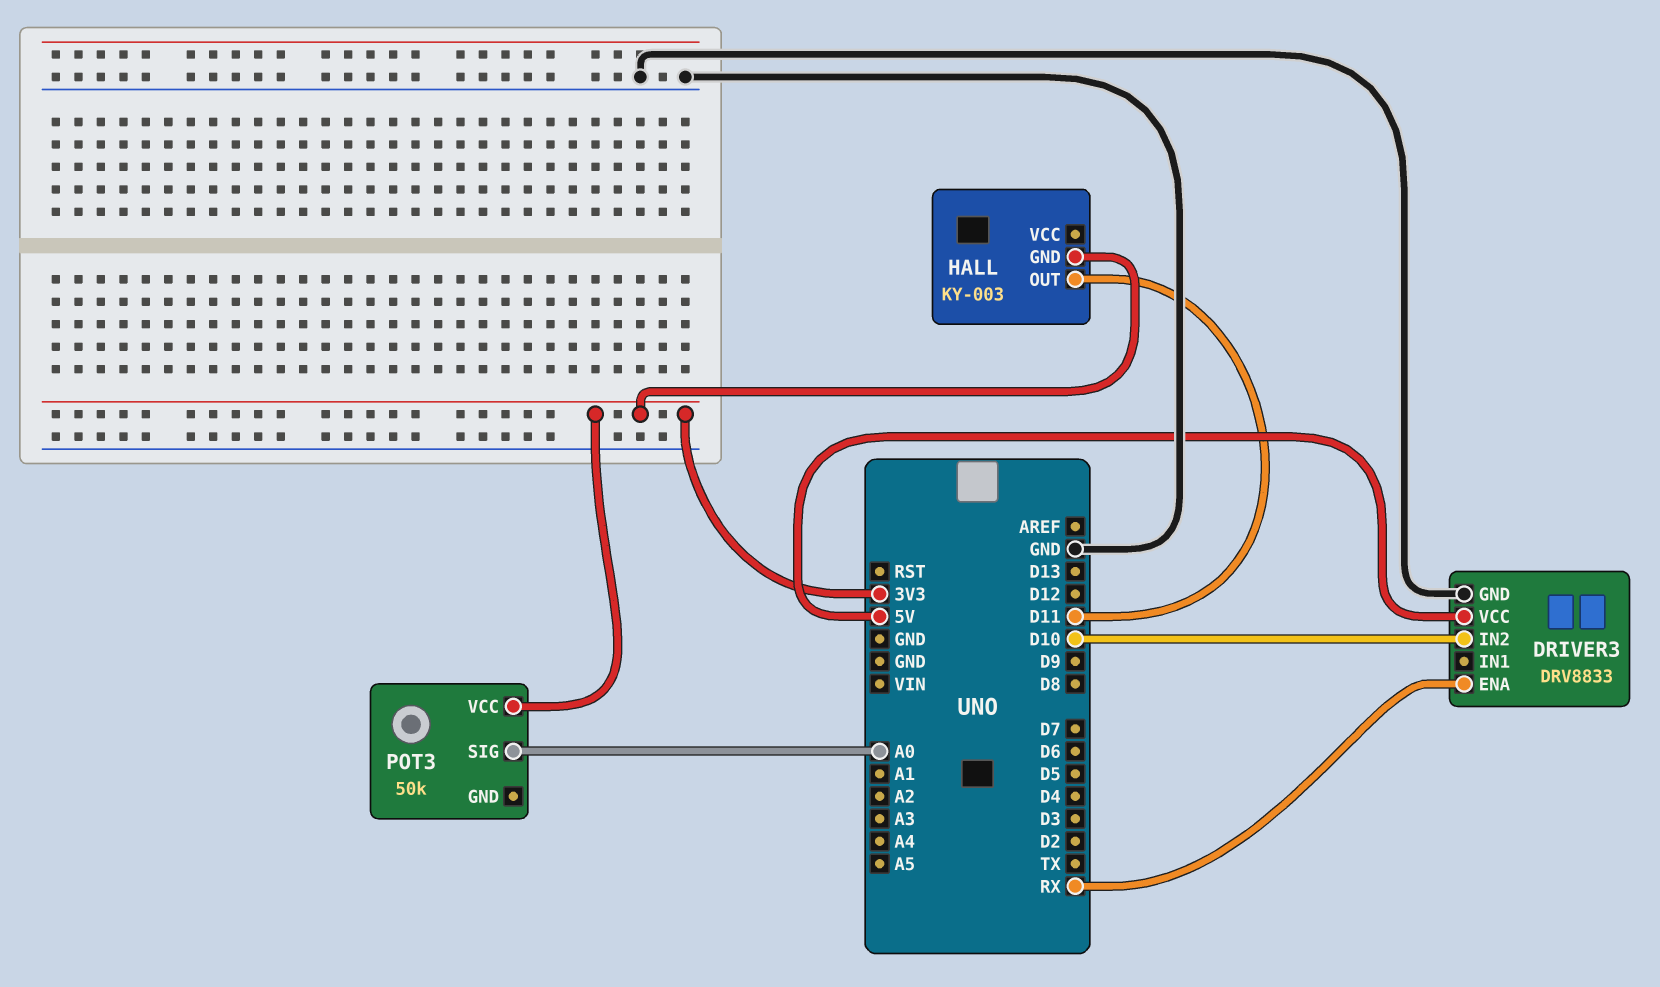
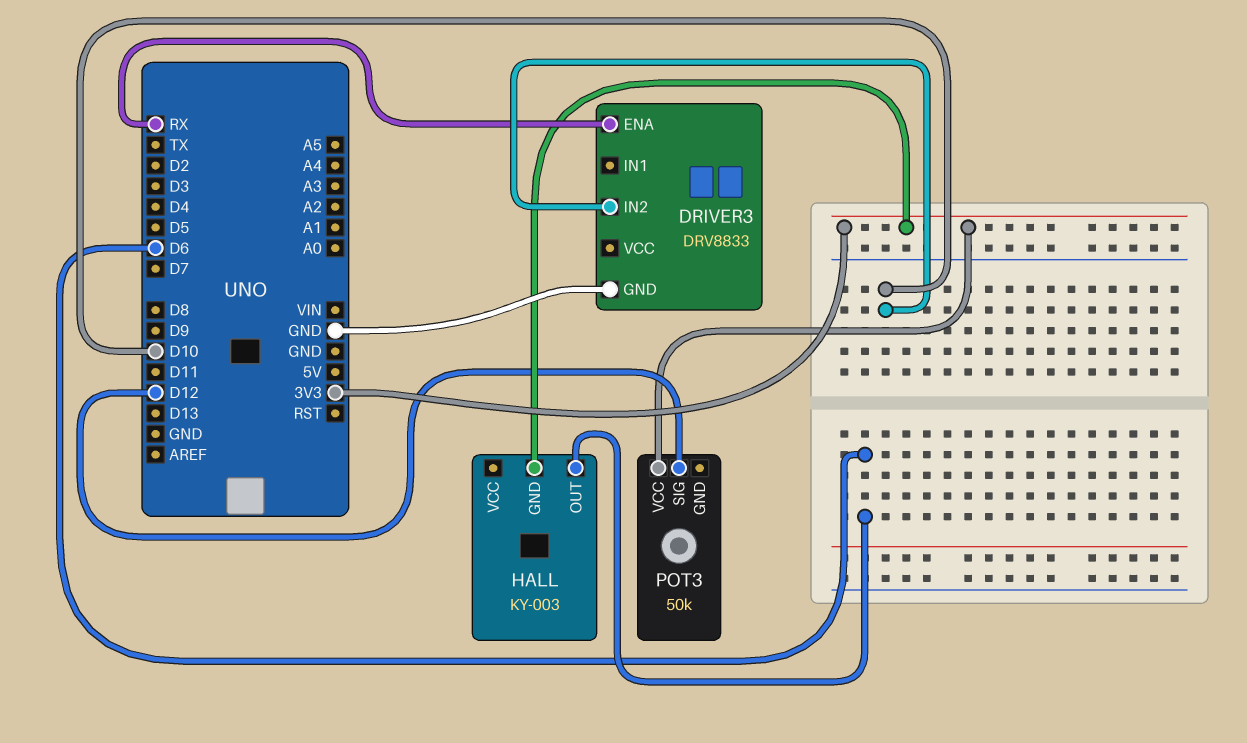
DRIVER3 pin VCC: 5V -> none
HALL pin OUT: D11 -> D6
POT3 pin SIG: A0 -> D12

